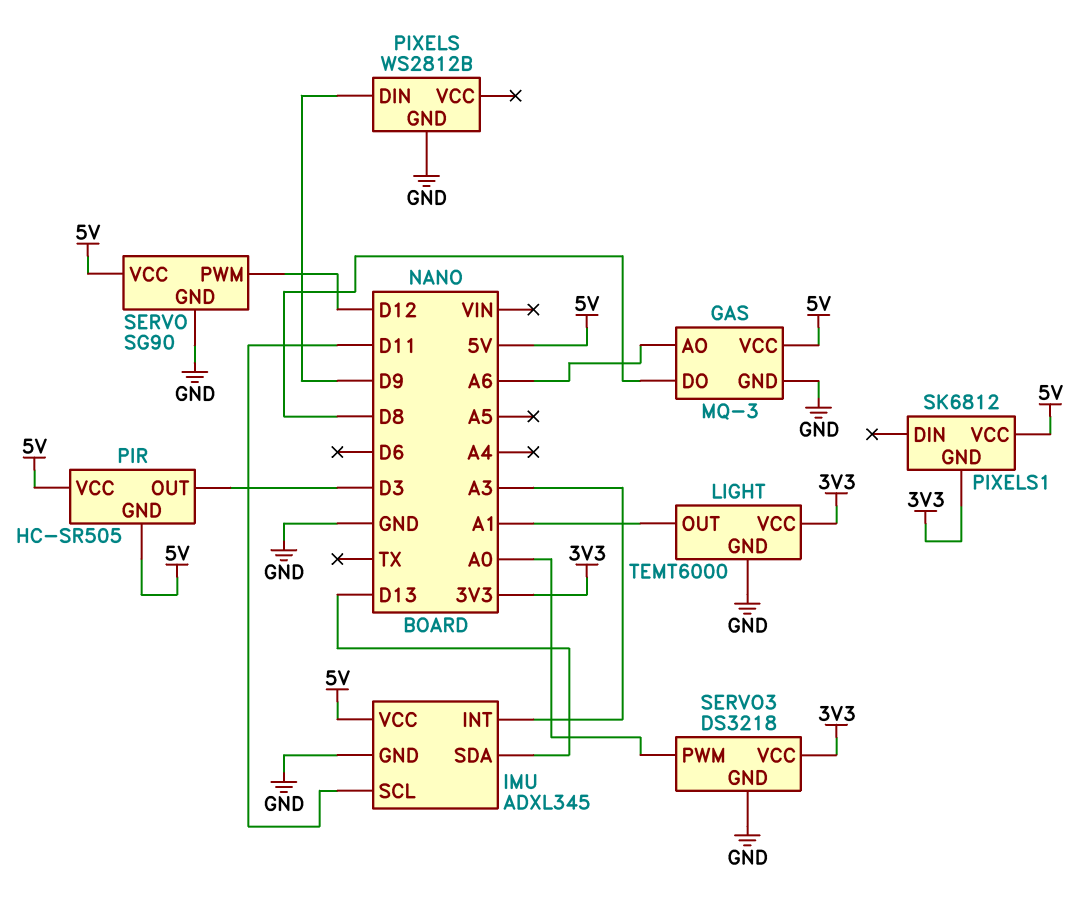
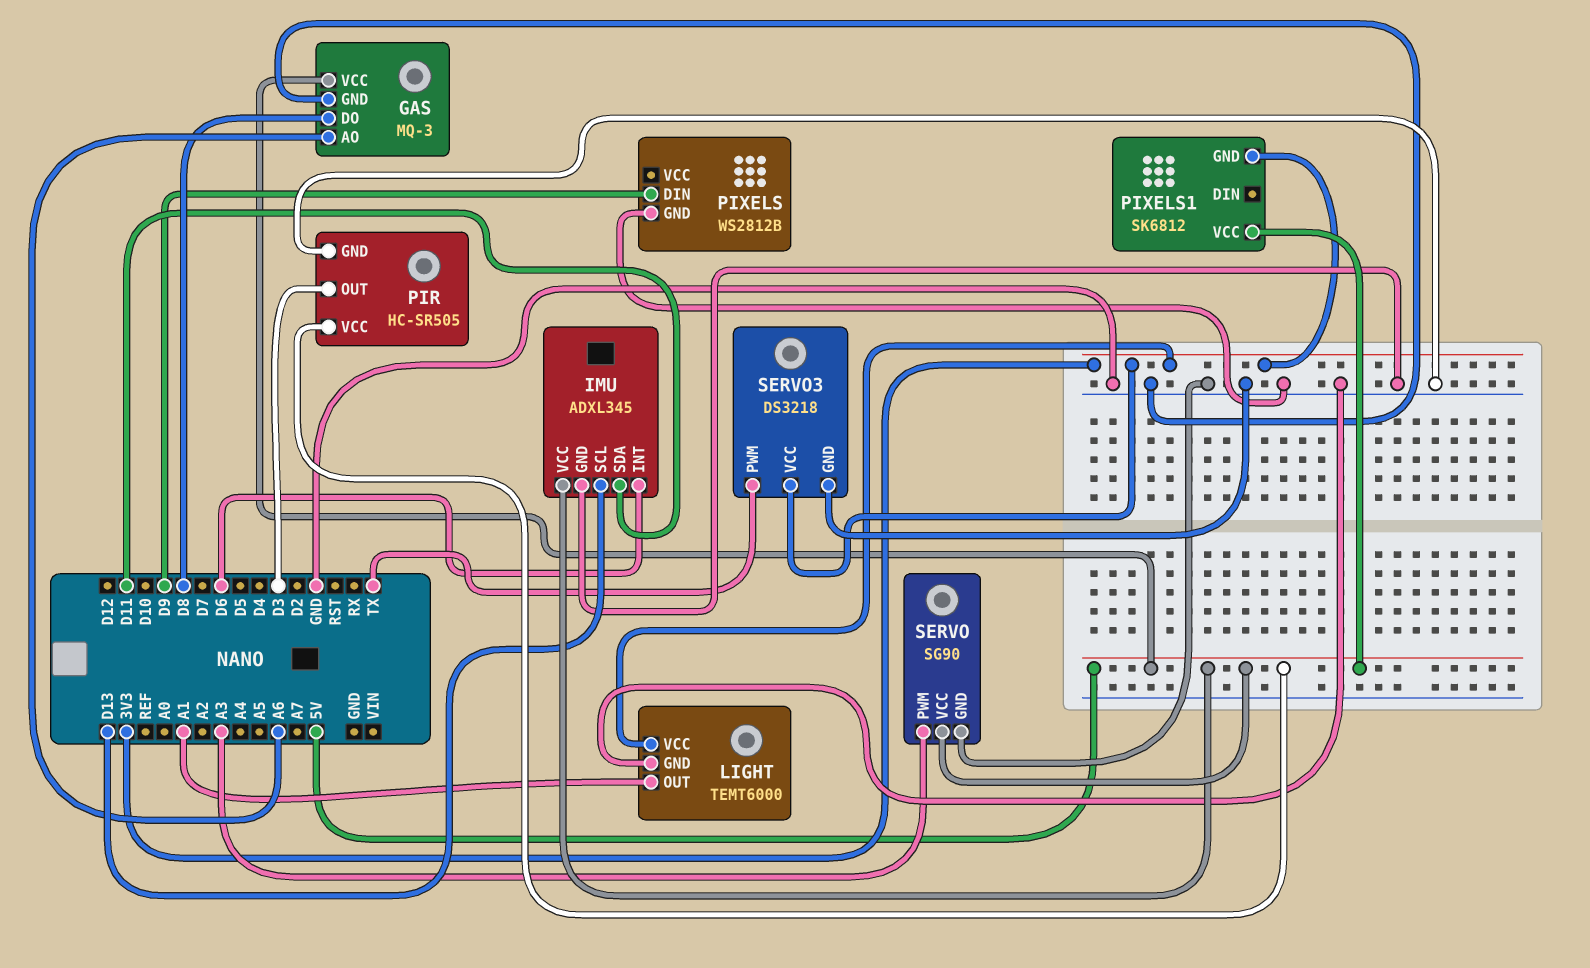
IMU pin INT: A3 -> D6
IMU pin SCL: D11 -> D13
IMU pin SDA: D13 -> D11
PIR pin GND: 5V -> GND
SERVO pin PWM: D12 -> A3
SERVO3 pin PWM: A0 -> TX

